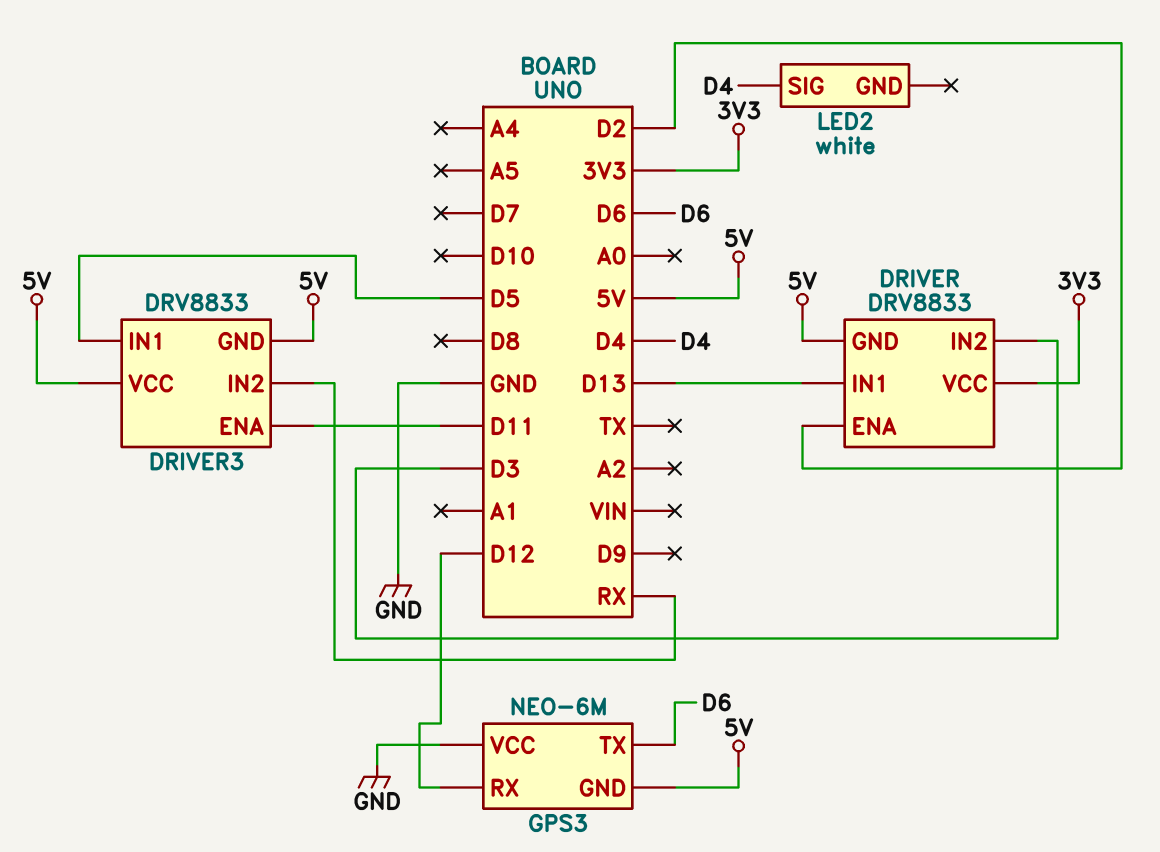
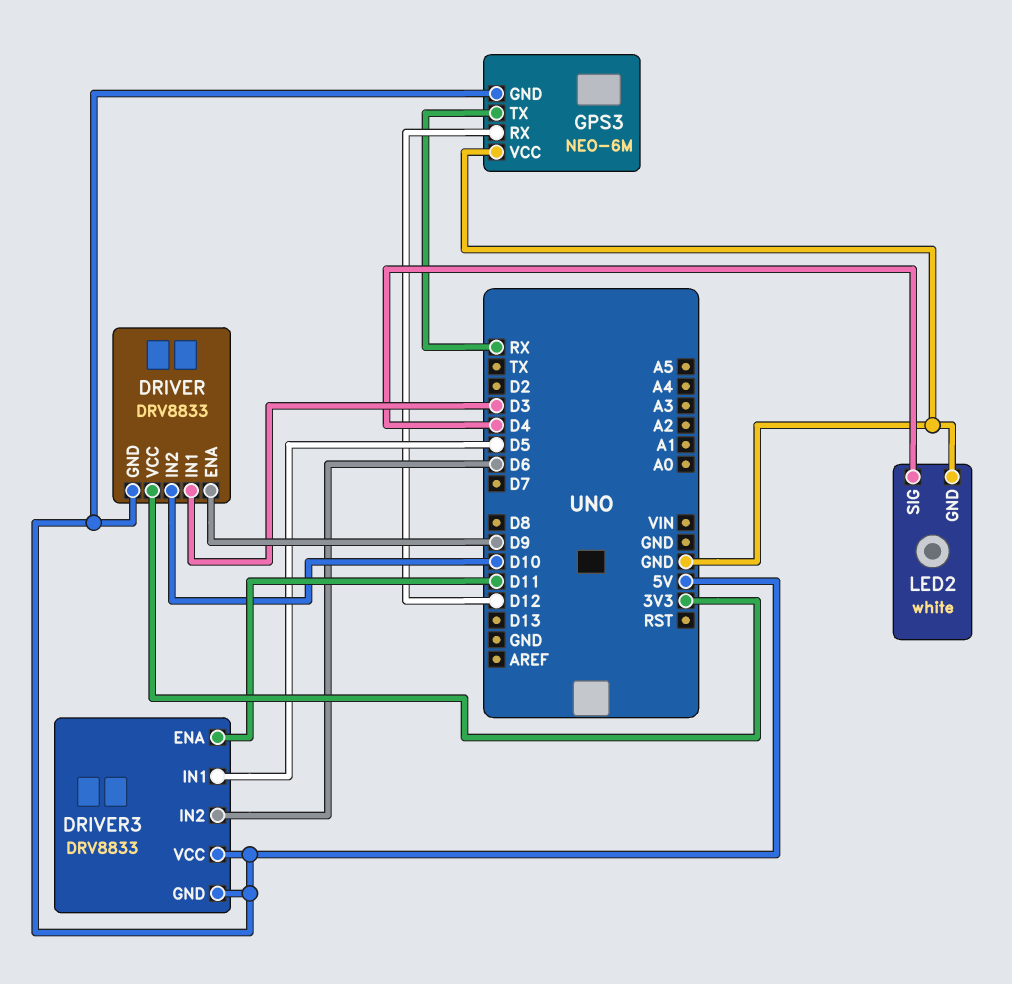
DRIVER pin ENA: D2 -> D9
DRIVER pin IN1: D13 -> D3
DRIVER pin IN2: D3 -> D10
DRIVER3 pin IN2: RX -> D6
GPS3 pin TX: D6 -> RX
LED2 pin GND: none -> GND

